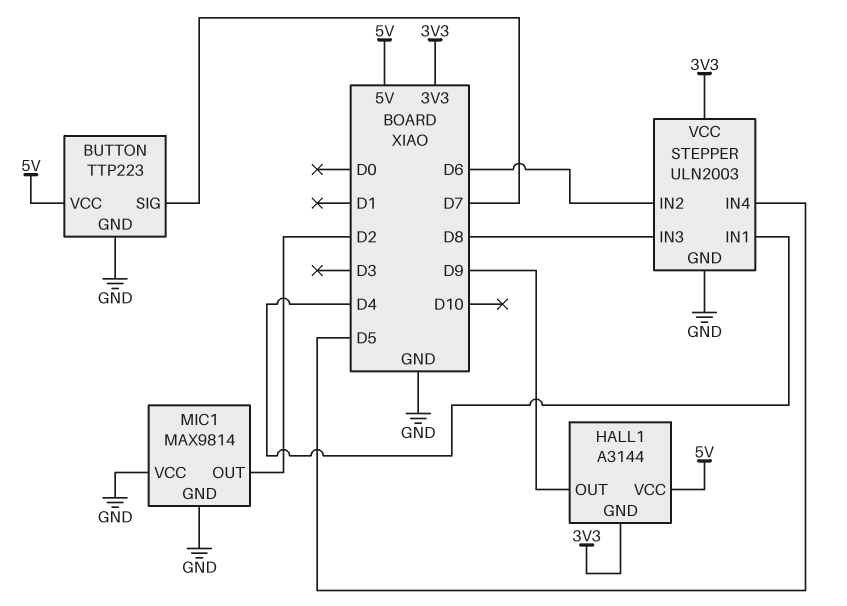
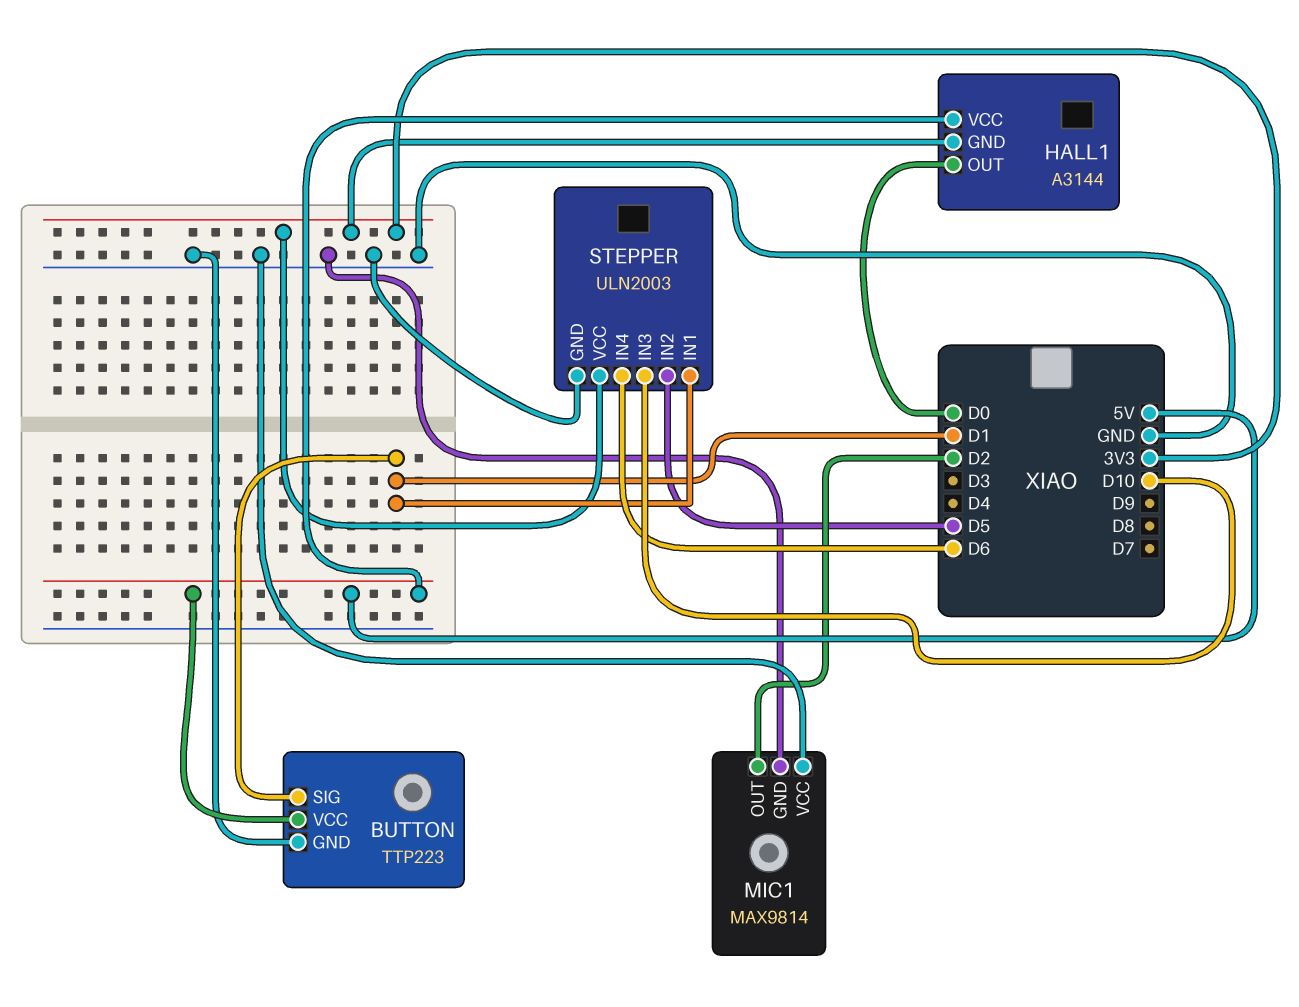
BUTTON pin SIG: D7 -> D1
HALL1 pin OUT: D9 -> D0
STEPPER pin IN1: D4 -> D1
STEPPER pin IN2: D6 -> D5
STEPPER pin IN3: D8 -> D10
STEPPER pin IN4: D5 -> D6

